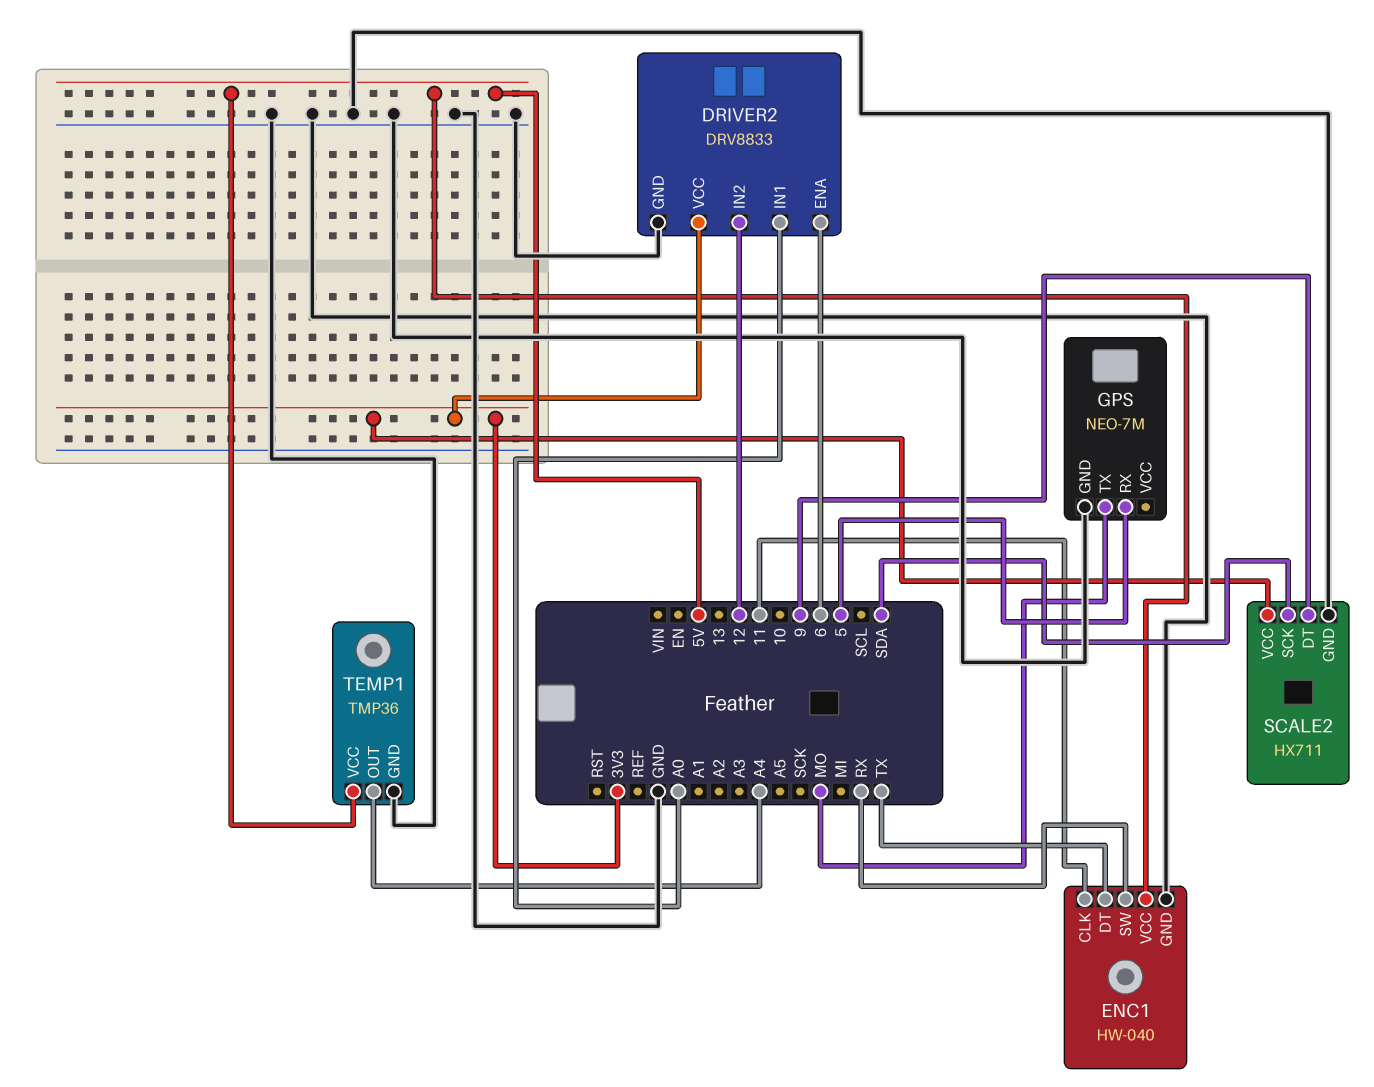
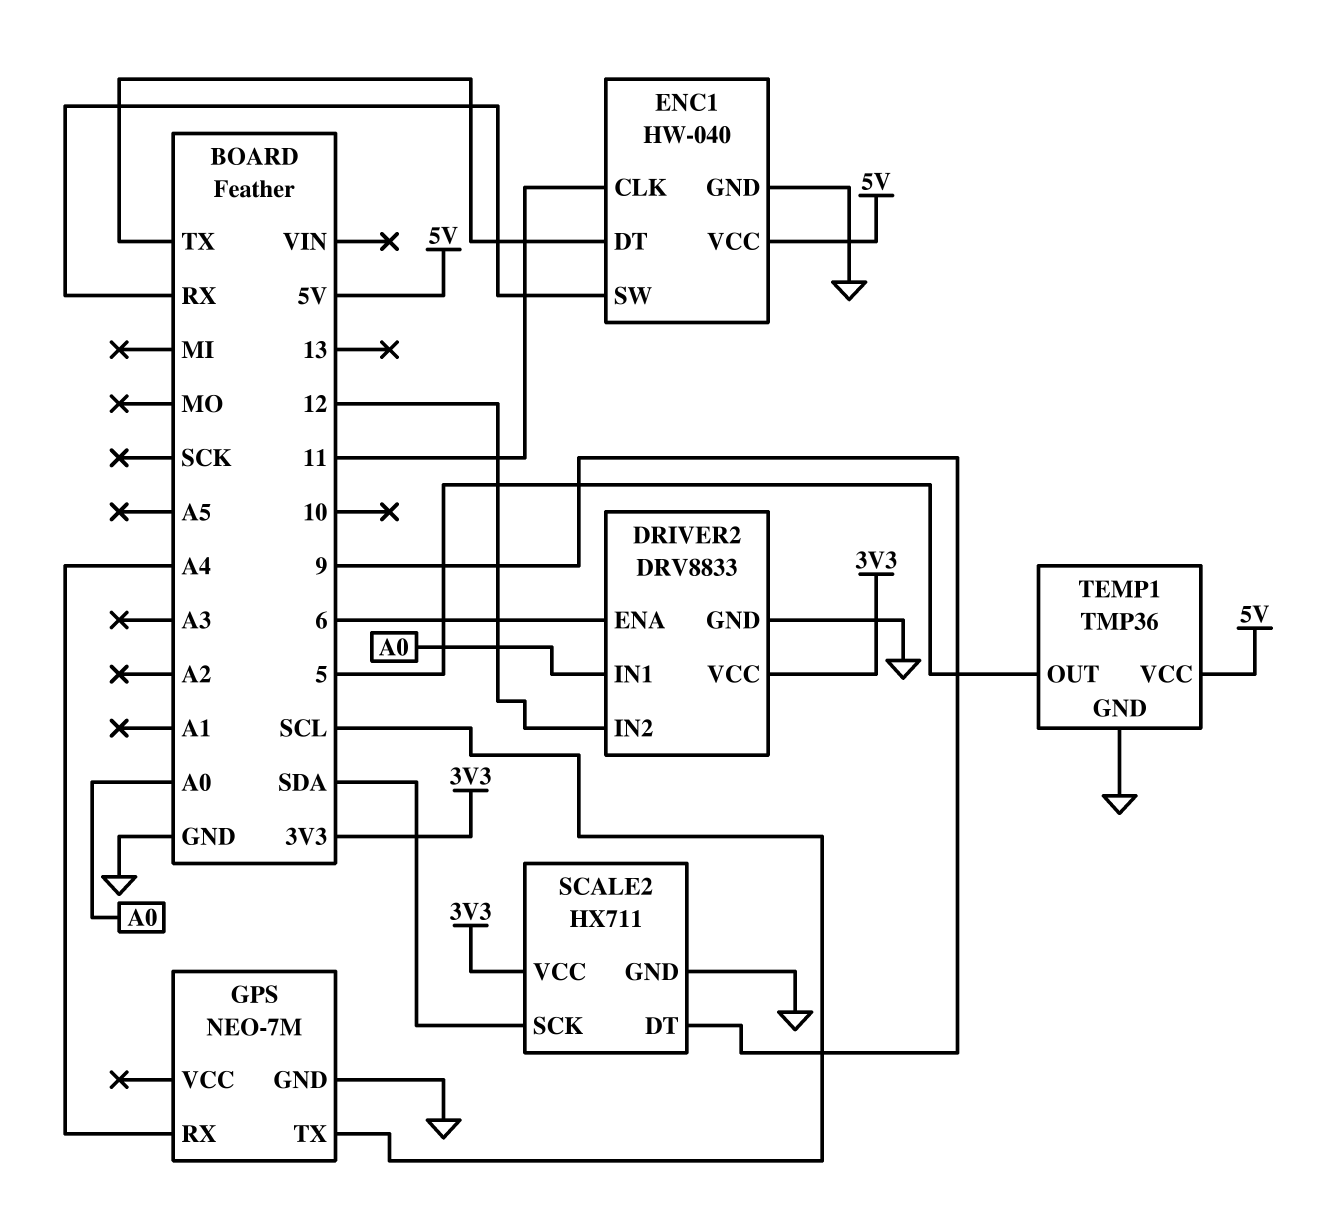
GPS pin RX: 5 -> A4
GPS pin TX: MO -> SCL
TEMP1 pin OUT: A4 -> 5

